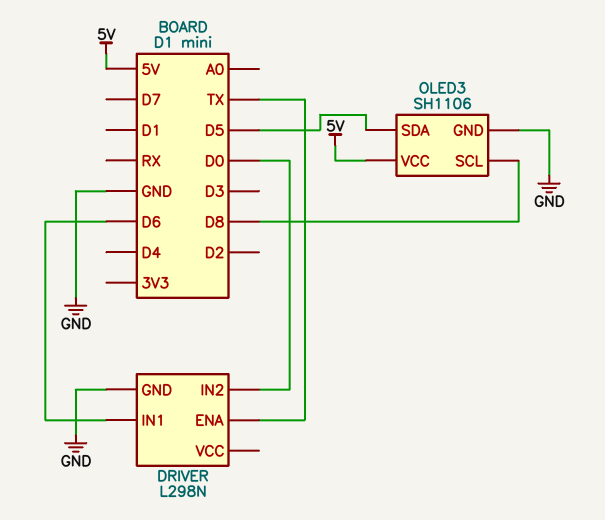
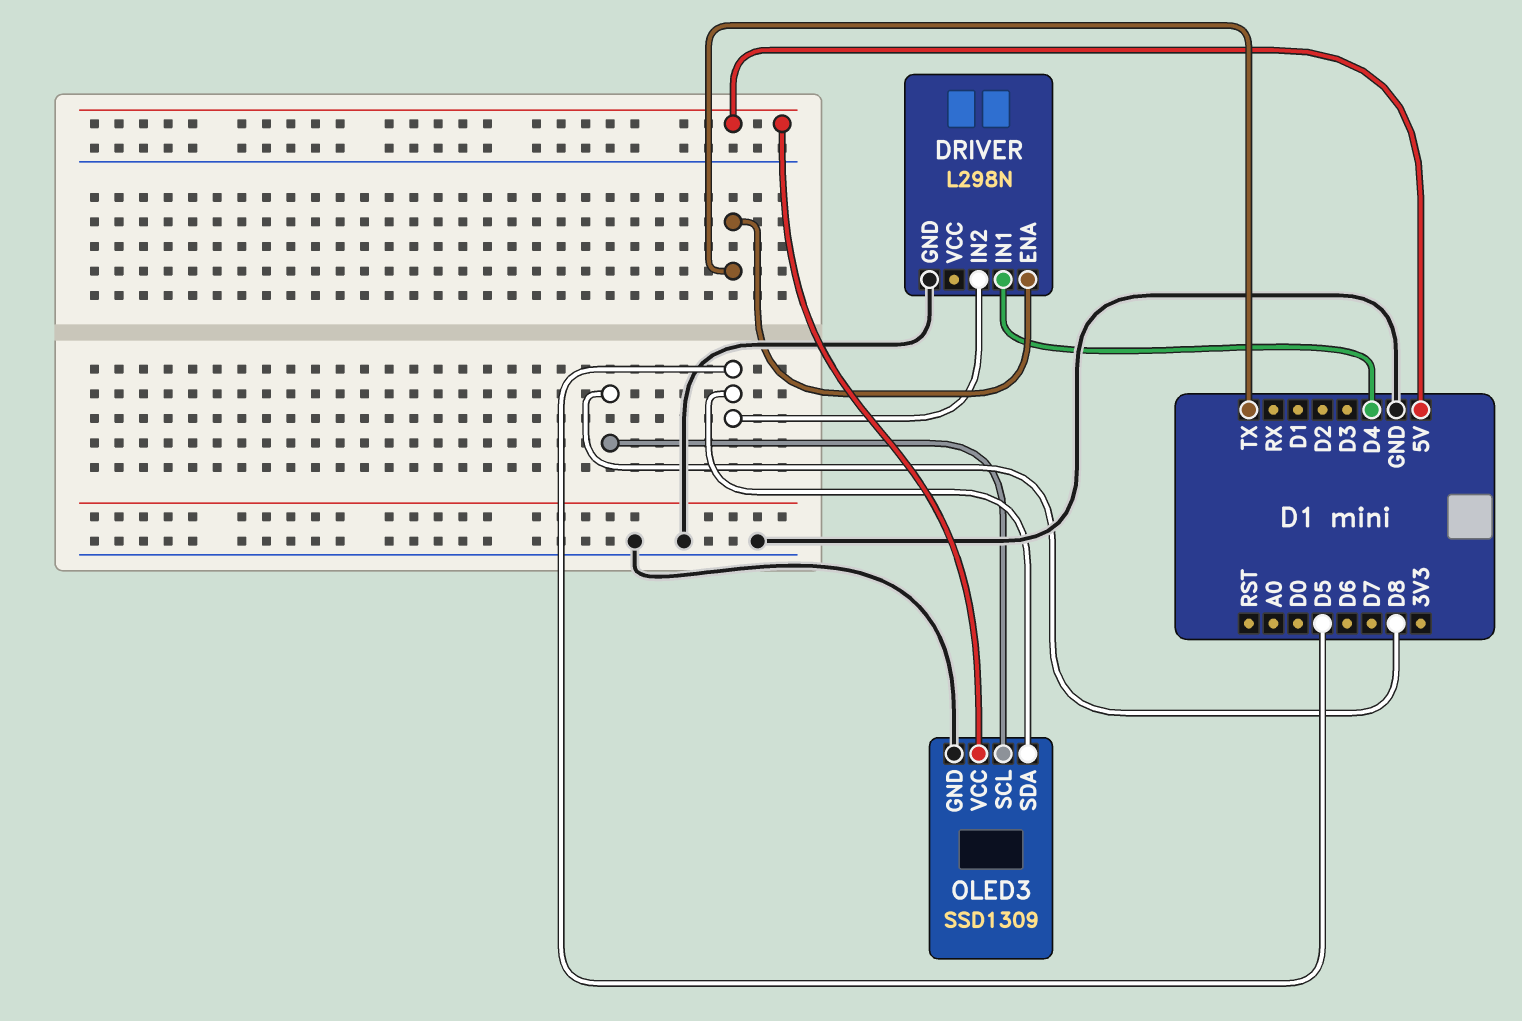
DRIVER pin IN1: D6 -> D4
DRIVER pin IN2: D0 -> D5
OLED3: SH1106 -> SSD1309

